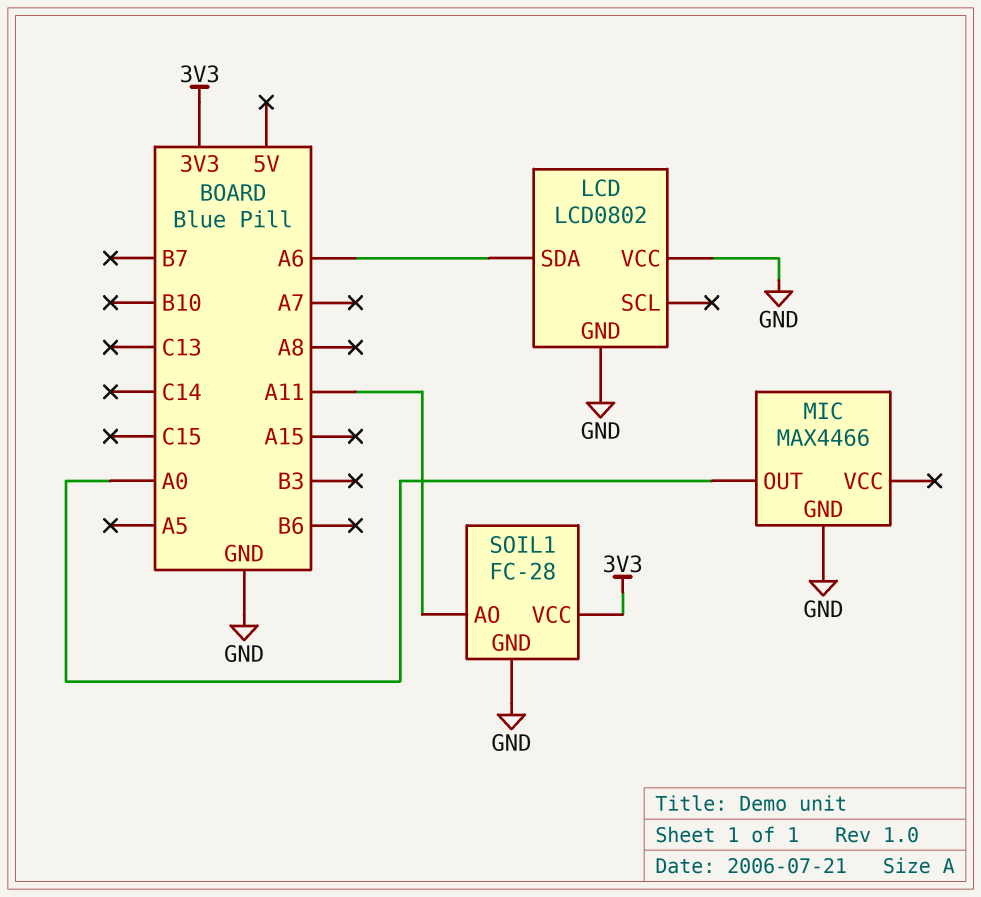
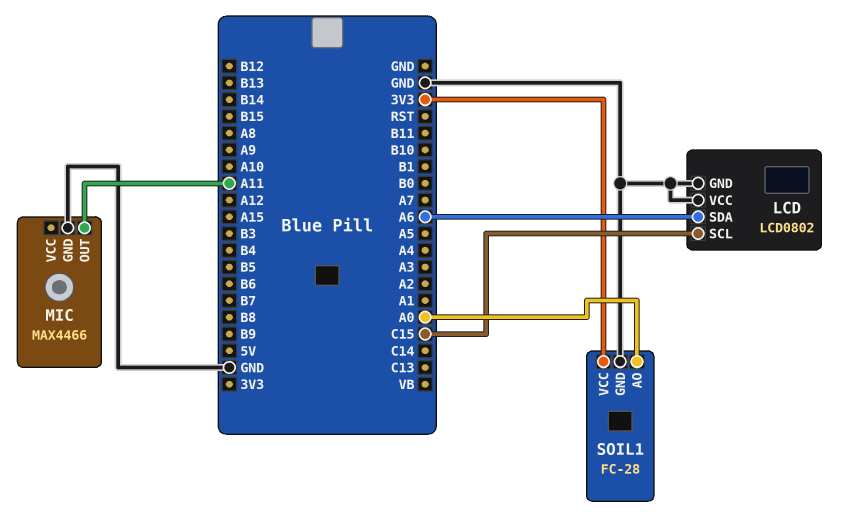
LCD pin SCL: none -> C15
MIC pin OUT: A0 -> A11
SOIL1 pin AO: A11 -> A0

